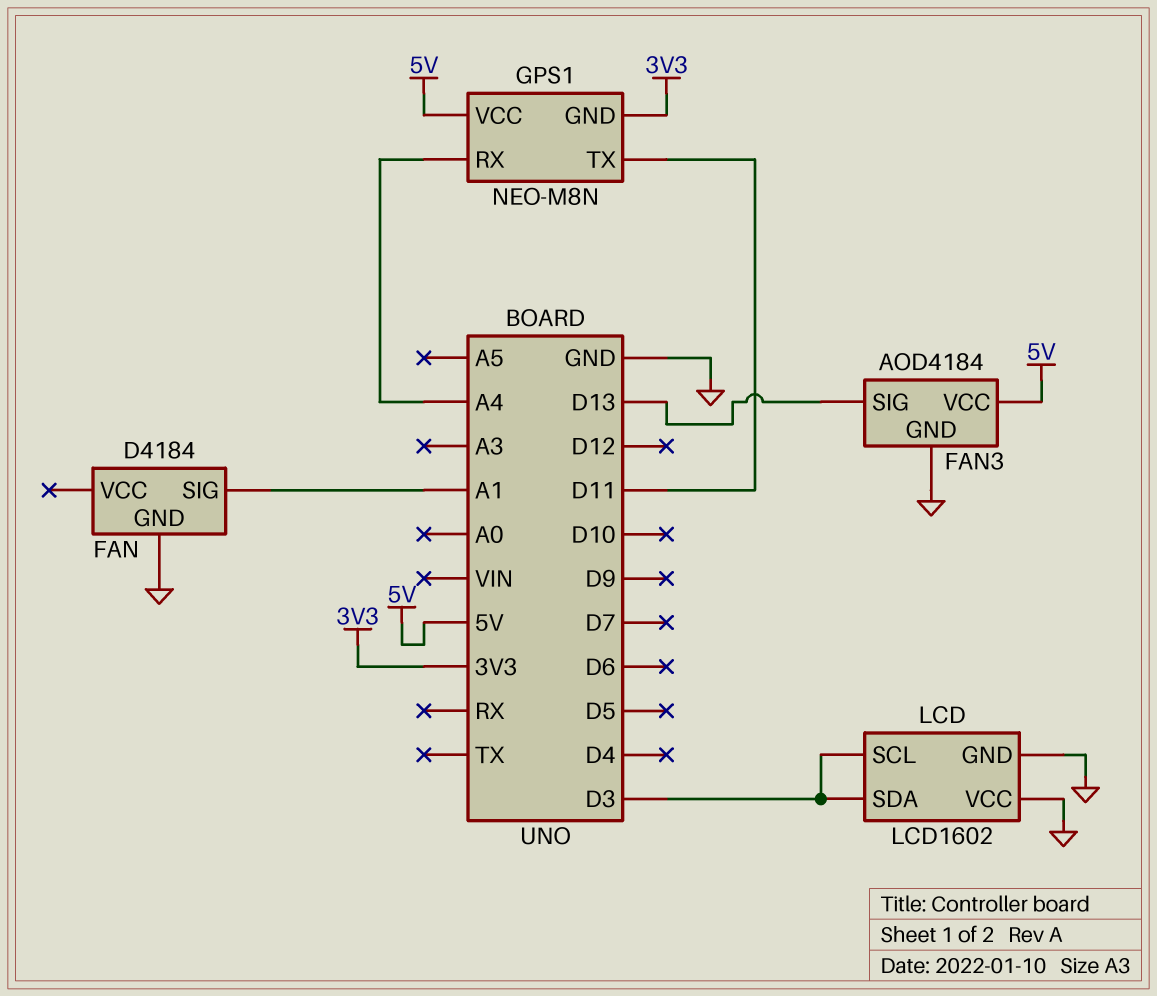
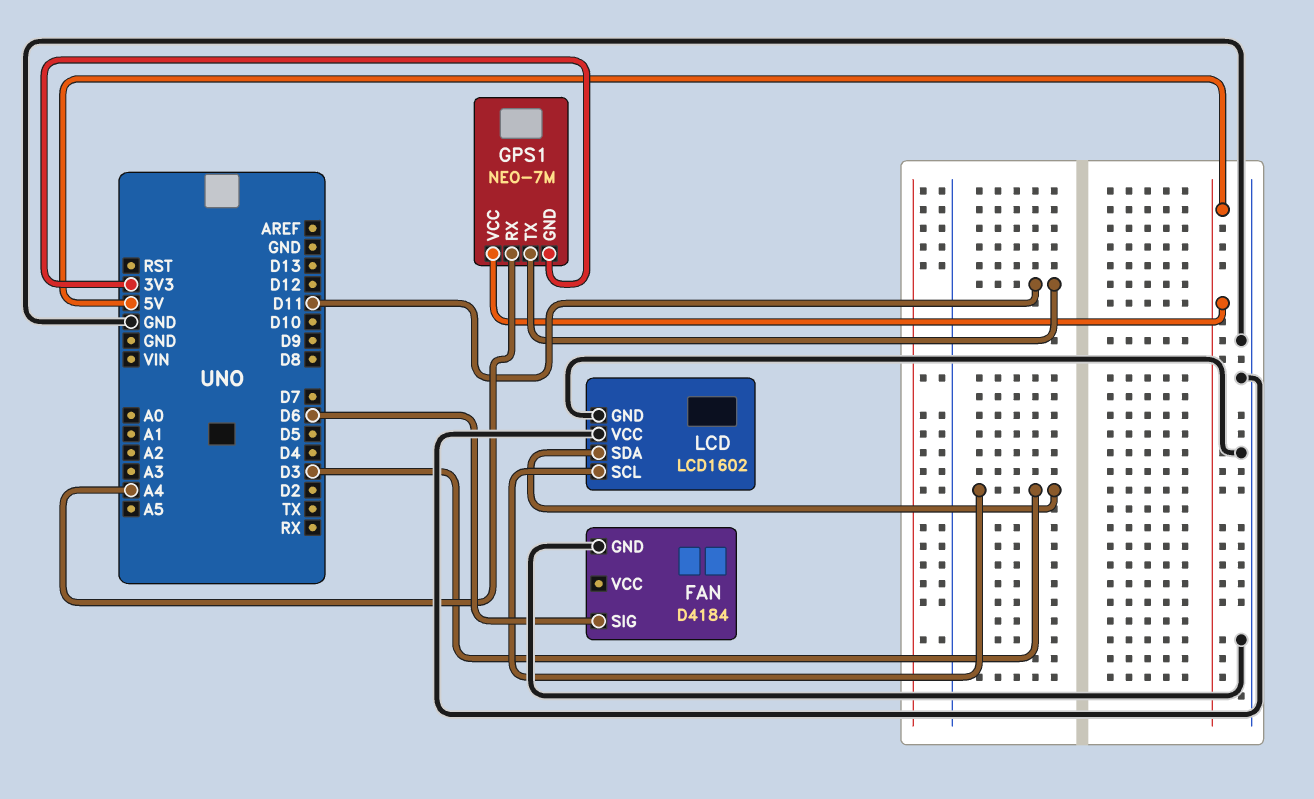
FAN pin SIG: A1 -> D6
FAN3: AOD4184 -> none
FAN3 pin GND: GND -> none
FAN3 pin SIG: D13 -> none
FAN3 pin VCC: 5V -> none
GPS1: NEO-M8N -> NEO-7M

